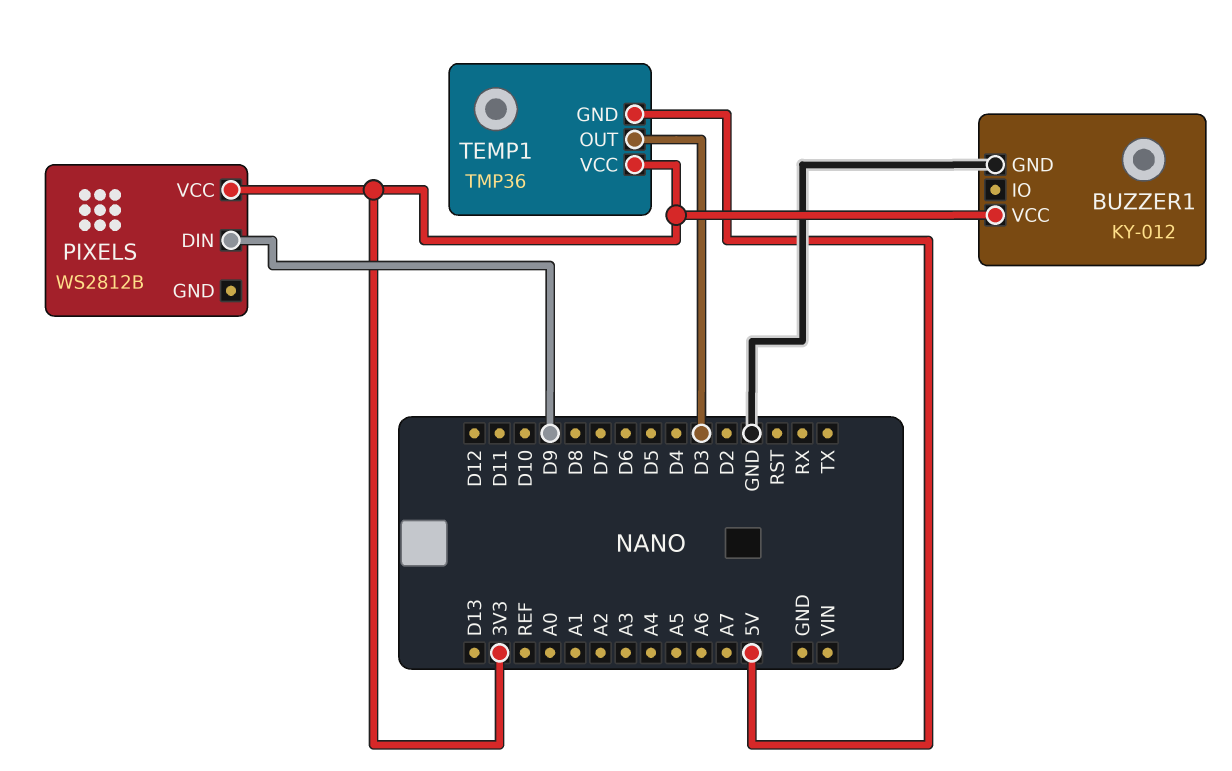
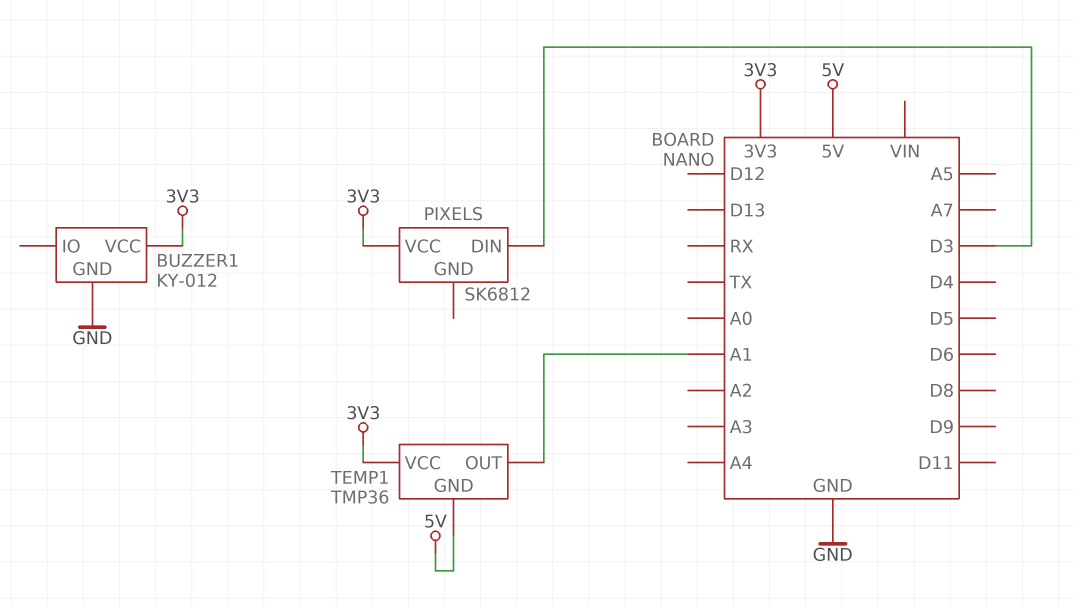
PIXELS: WS2812B -> SK6812
PIXELS pin DIN: D9 -> D3
TEMP1 pin OUT: D3 -> A1

